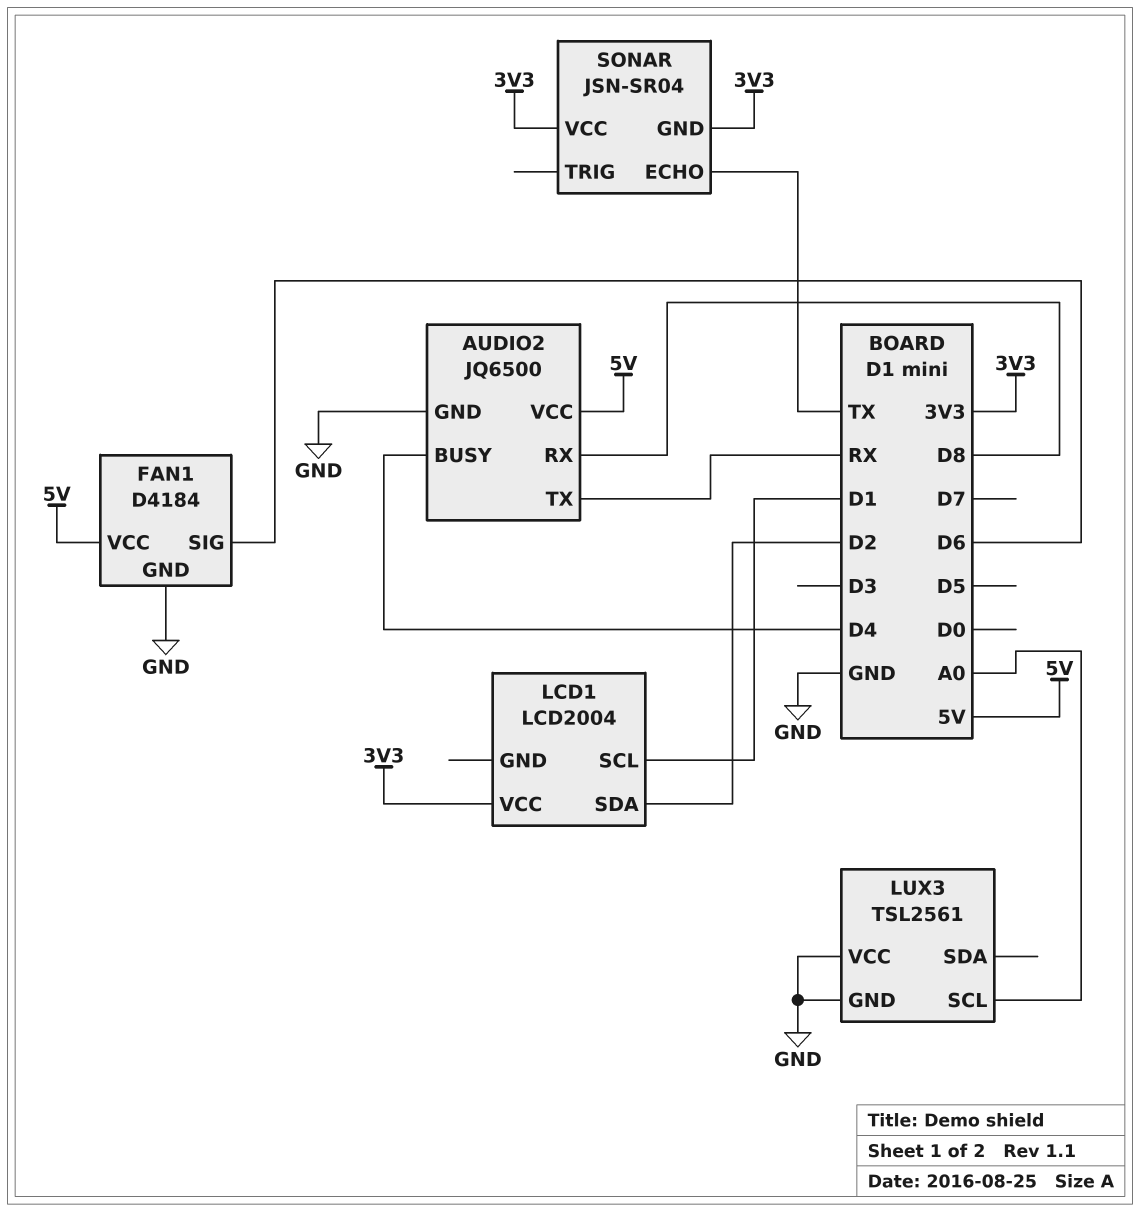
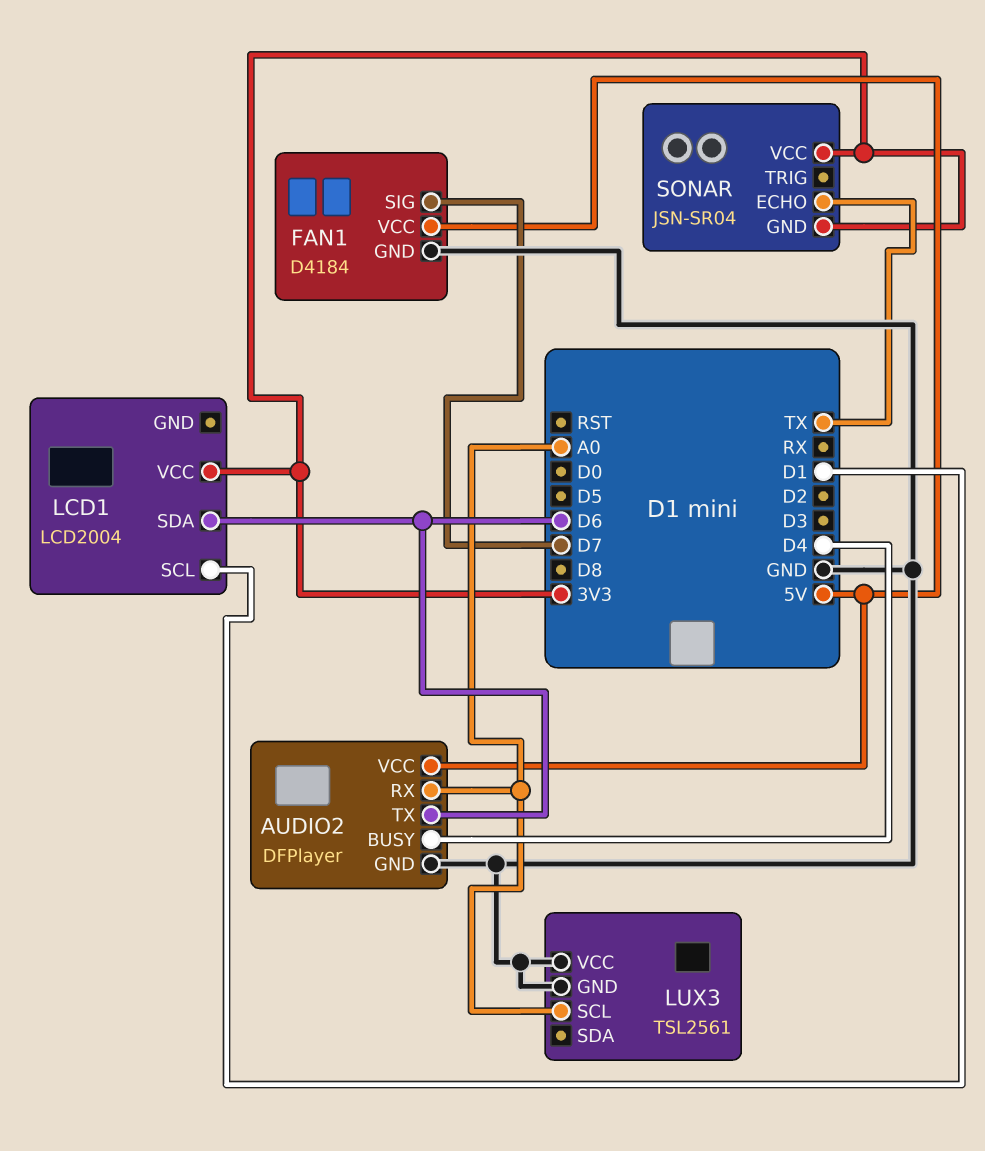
AUDIO2: JQ6500 -> DFPlayer
AUDIO2 pin RX: D8 -> A0
AUDIO2 pin TX: RX -> D6
FAN1 pin SIG: D6 -> D7
LCD1 pin SDA: D2 -> D6

